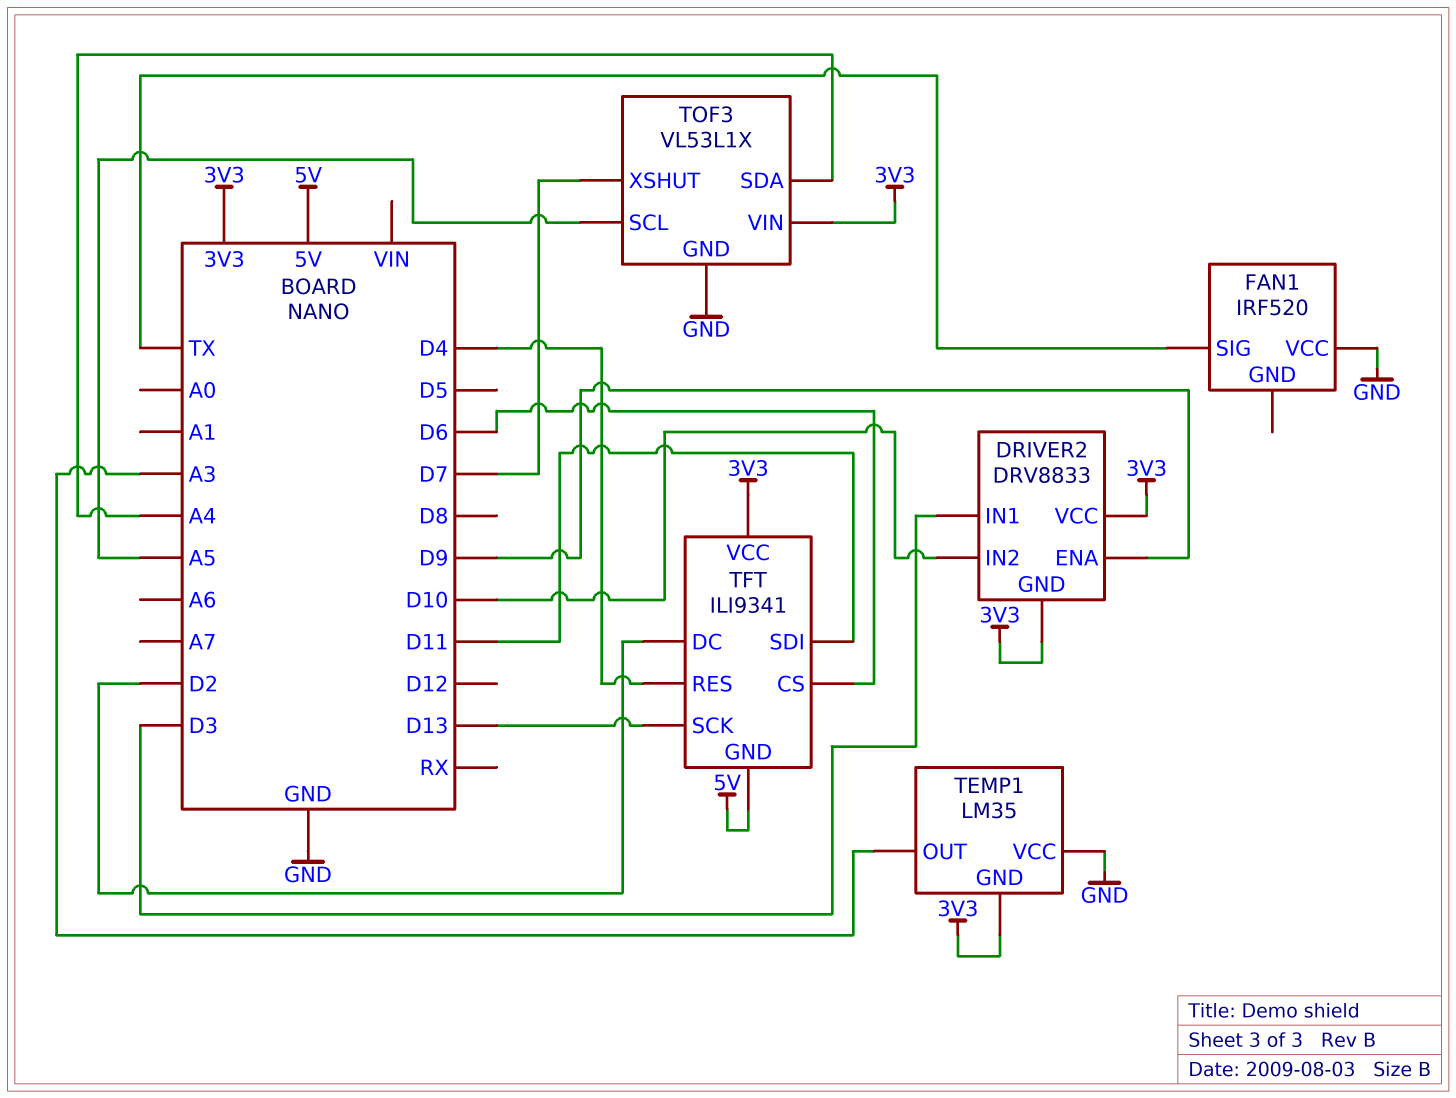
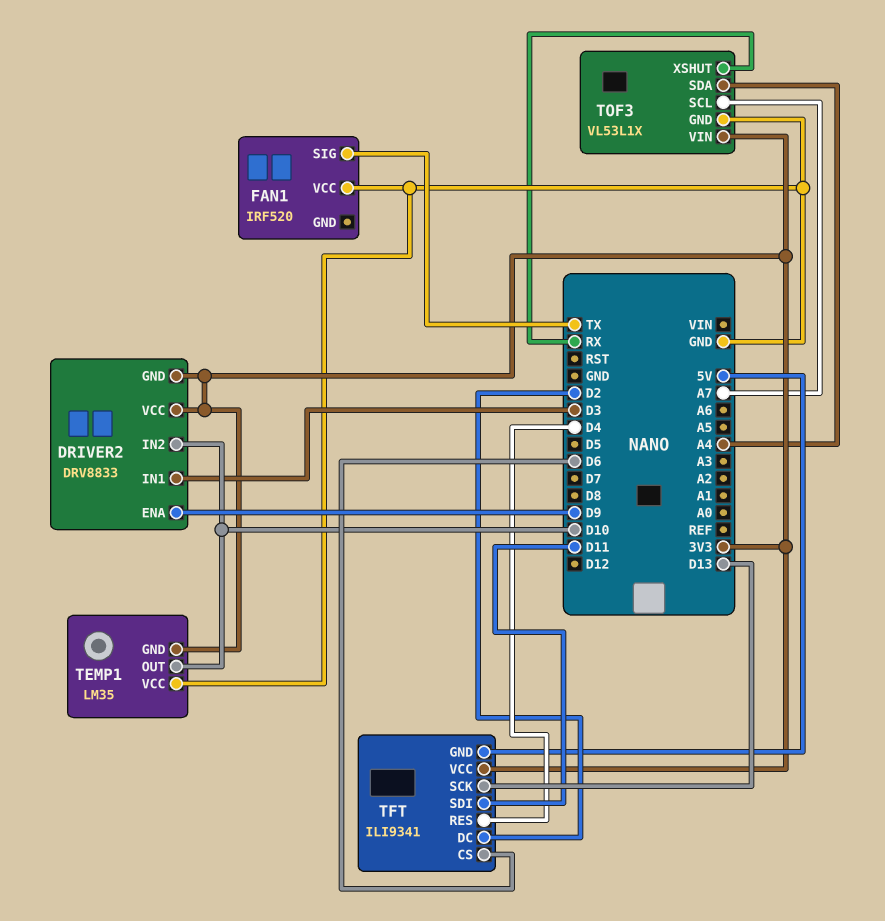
TEMP1 pin OUT: A3 -> D10
TOF3 pin SCL: A5 -> A7
TOF3 pin XSHUT: D7 -> RX

